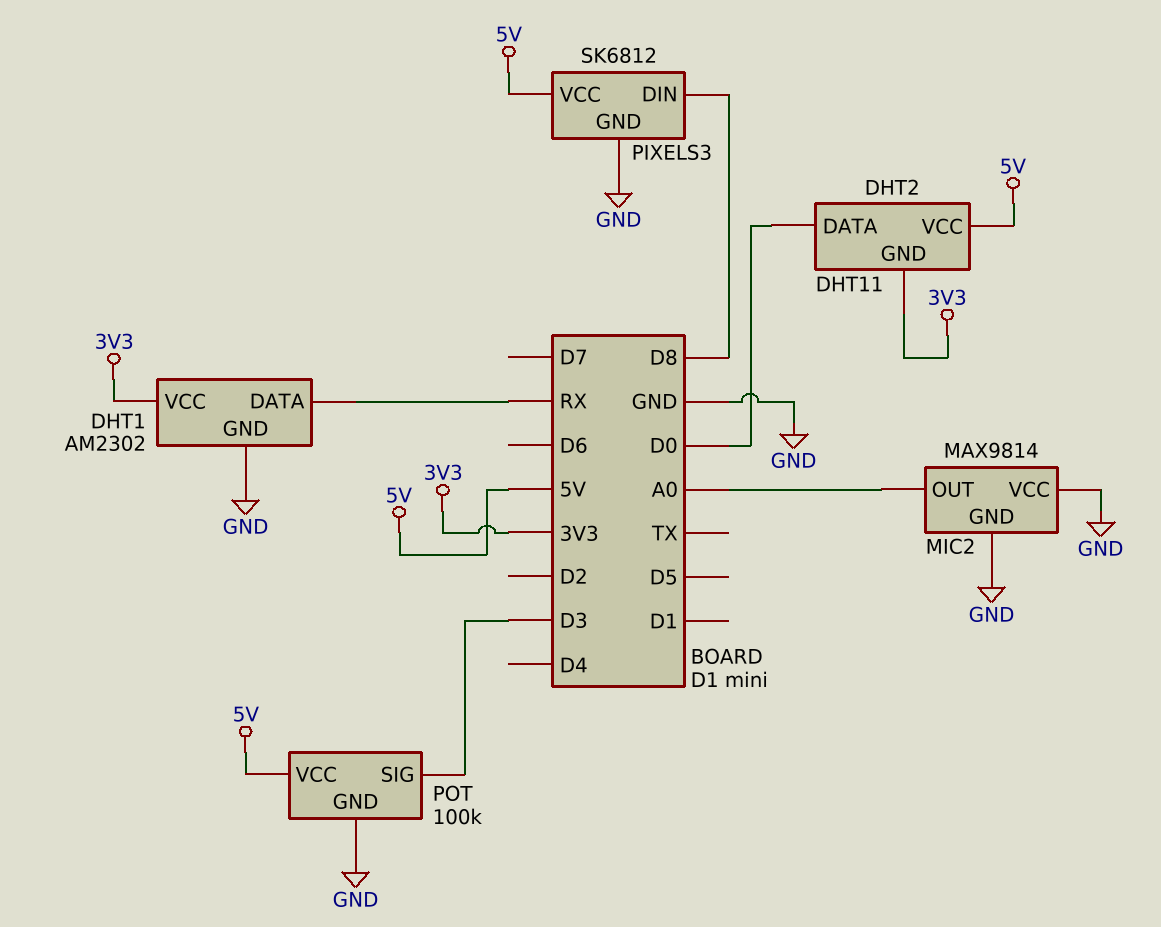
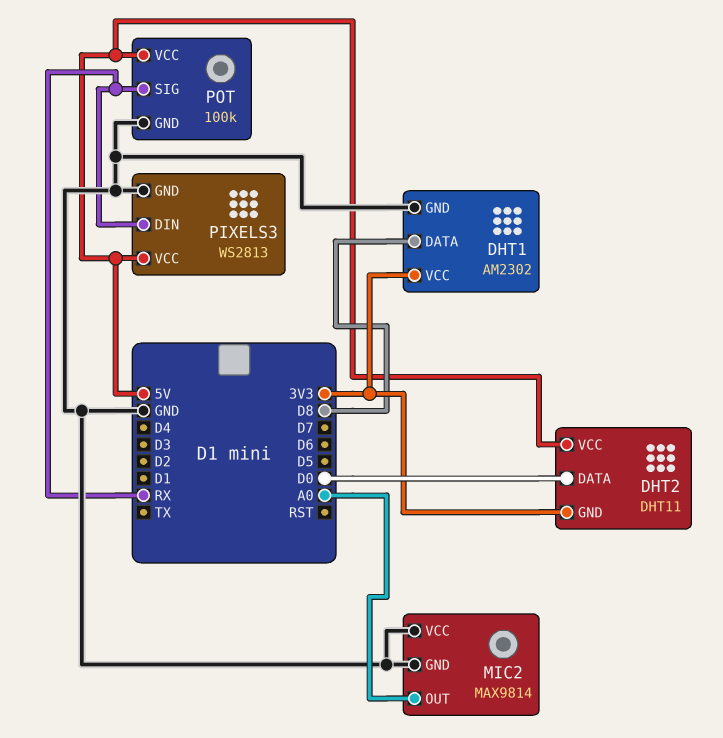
DHT1 pin DATA: RX -> D8
PIXELS3: SK6812 -> WS2813
PIXELS3 pin DIN: D8 -> RX
POT pin SIG: D3 -> RX

